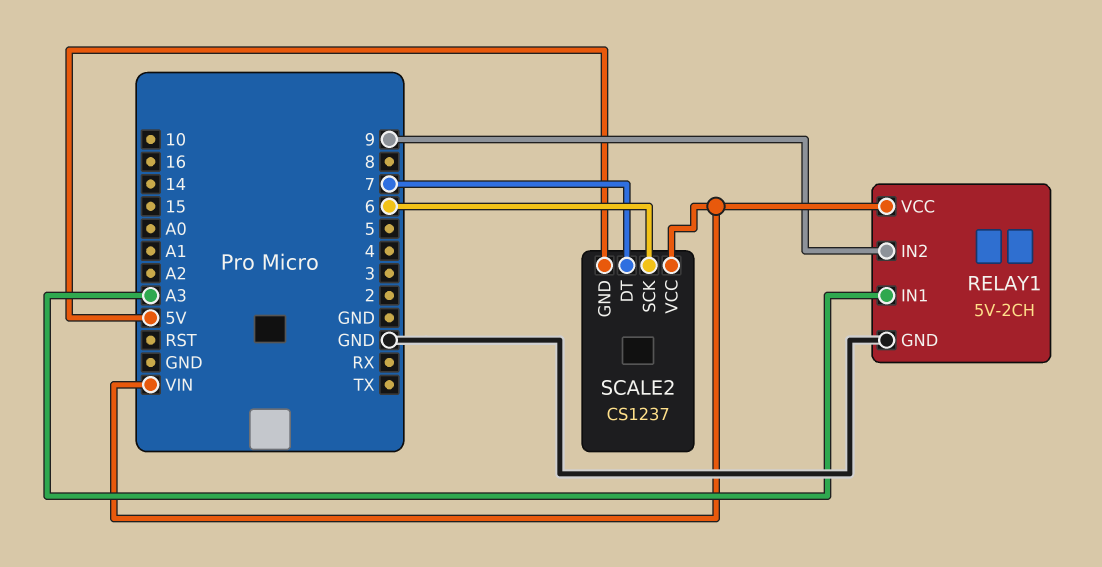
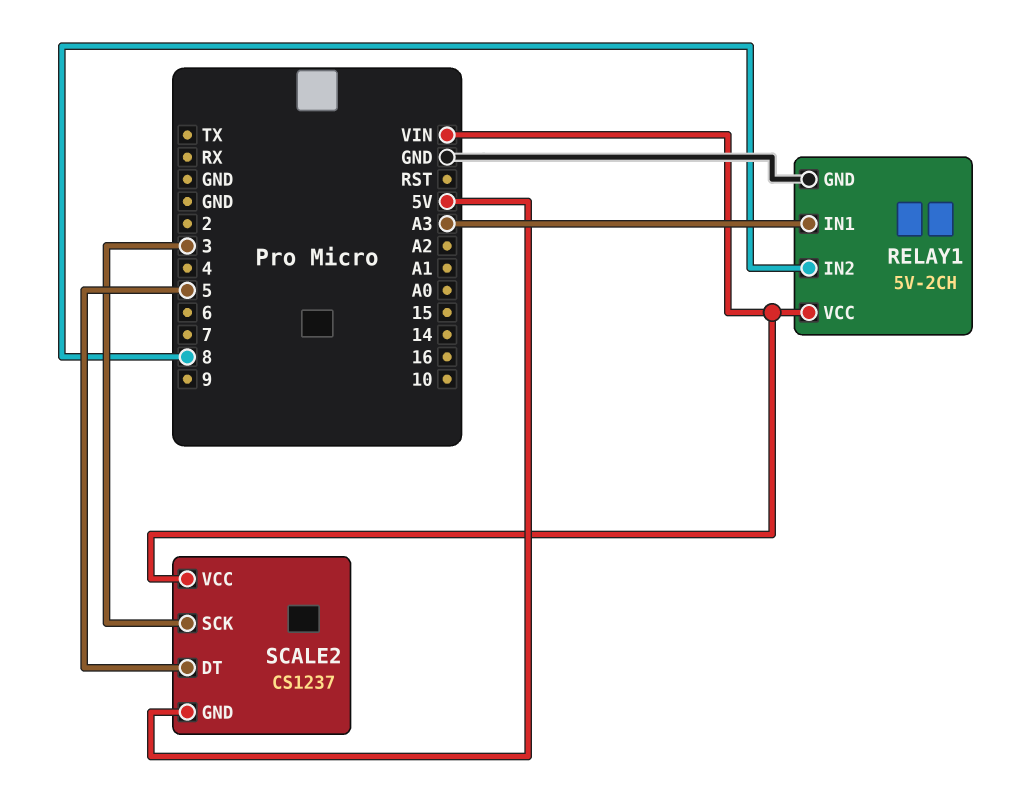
RELAY1 pin IN2: 9 -> 8
SCALE2 pin DT: 7 -> 5
SCALE2 pin SCK: 6 -> 3

